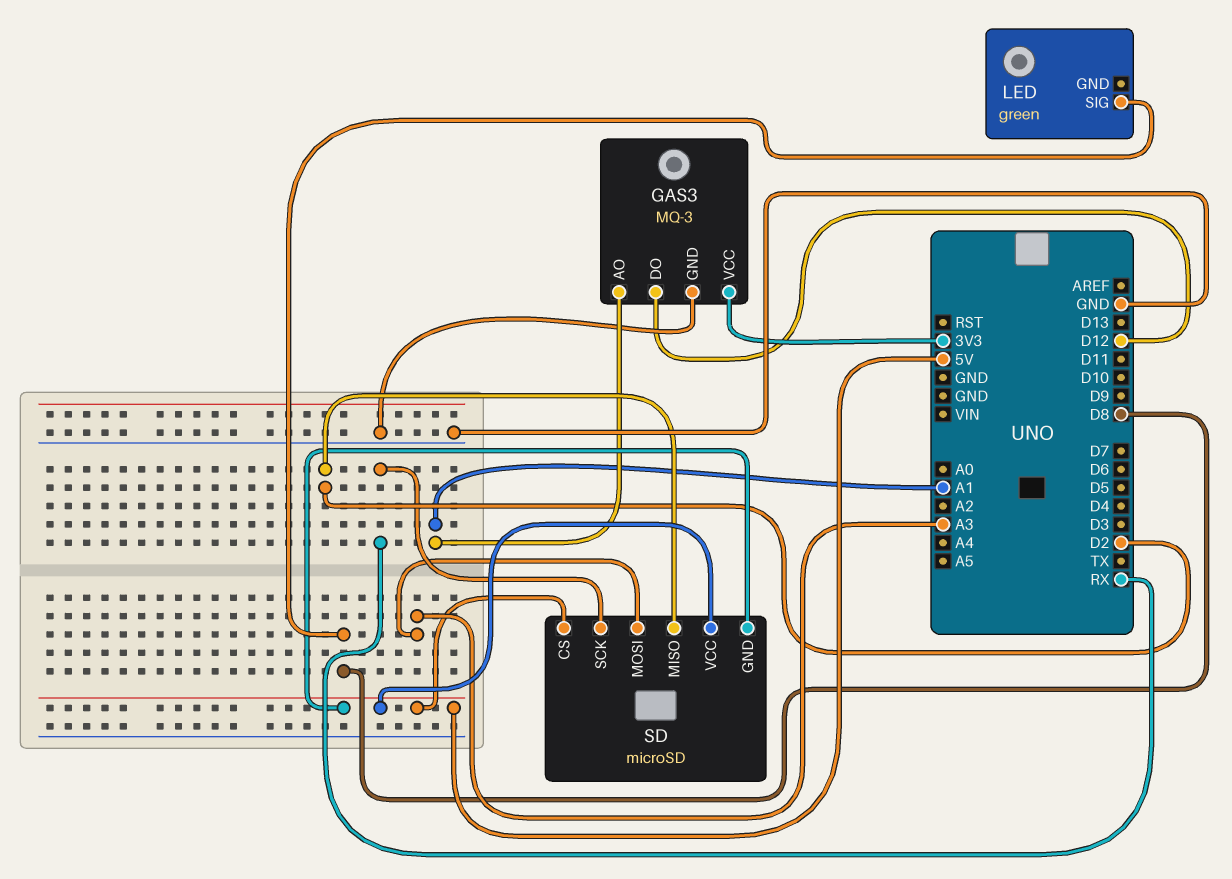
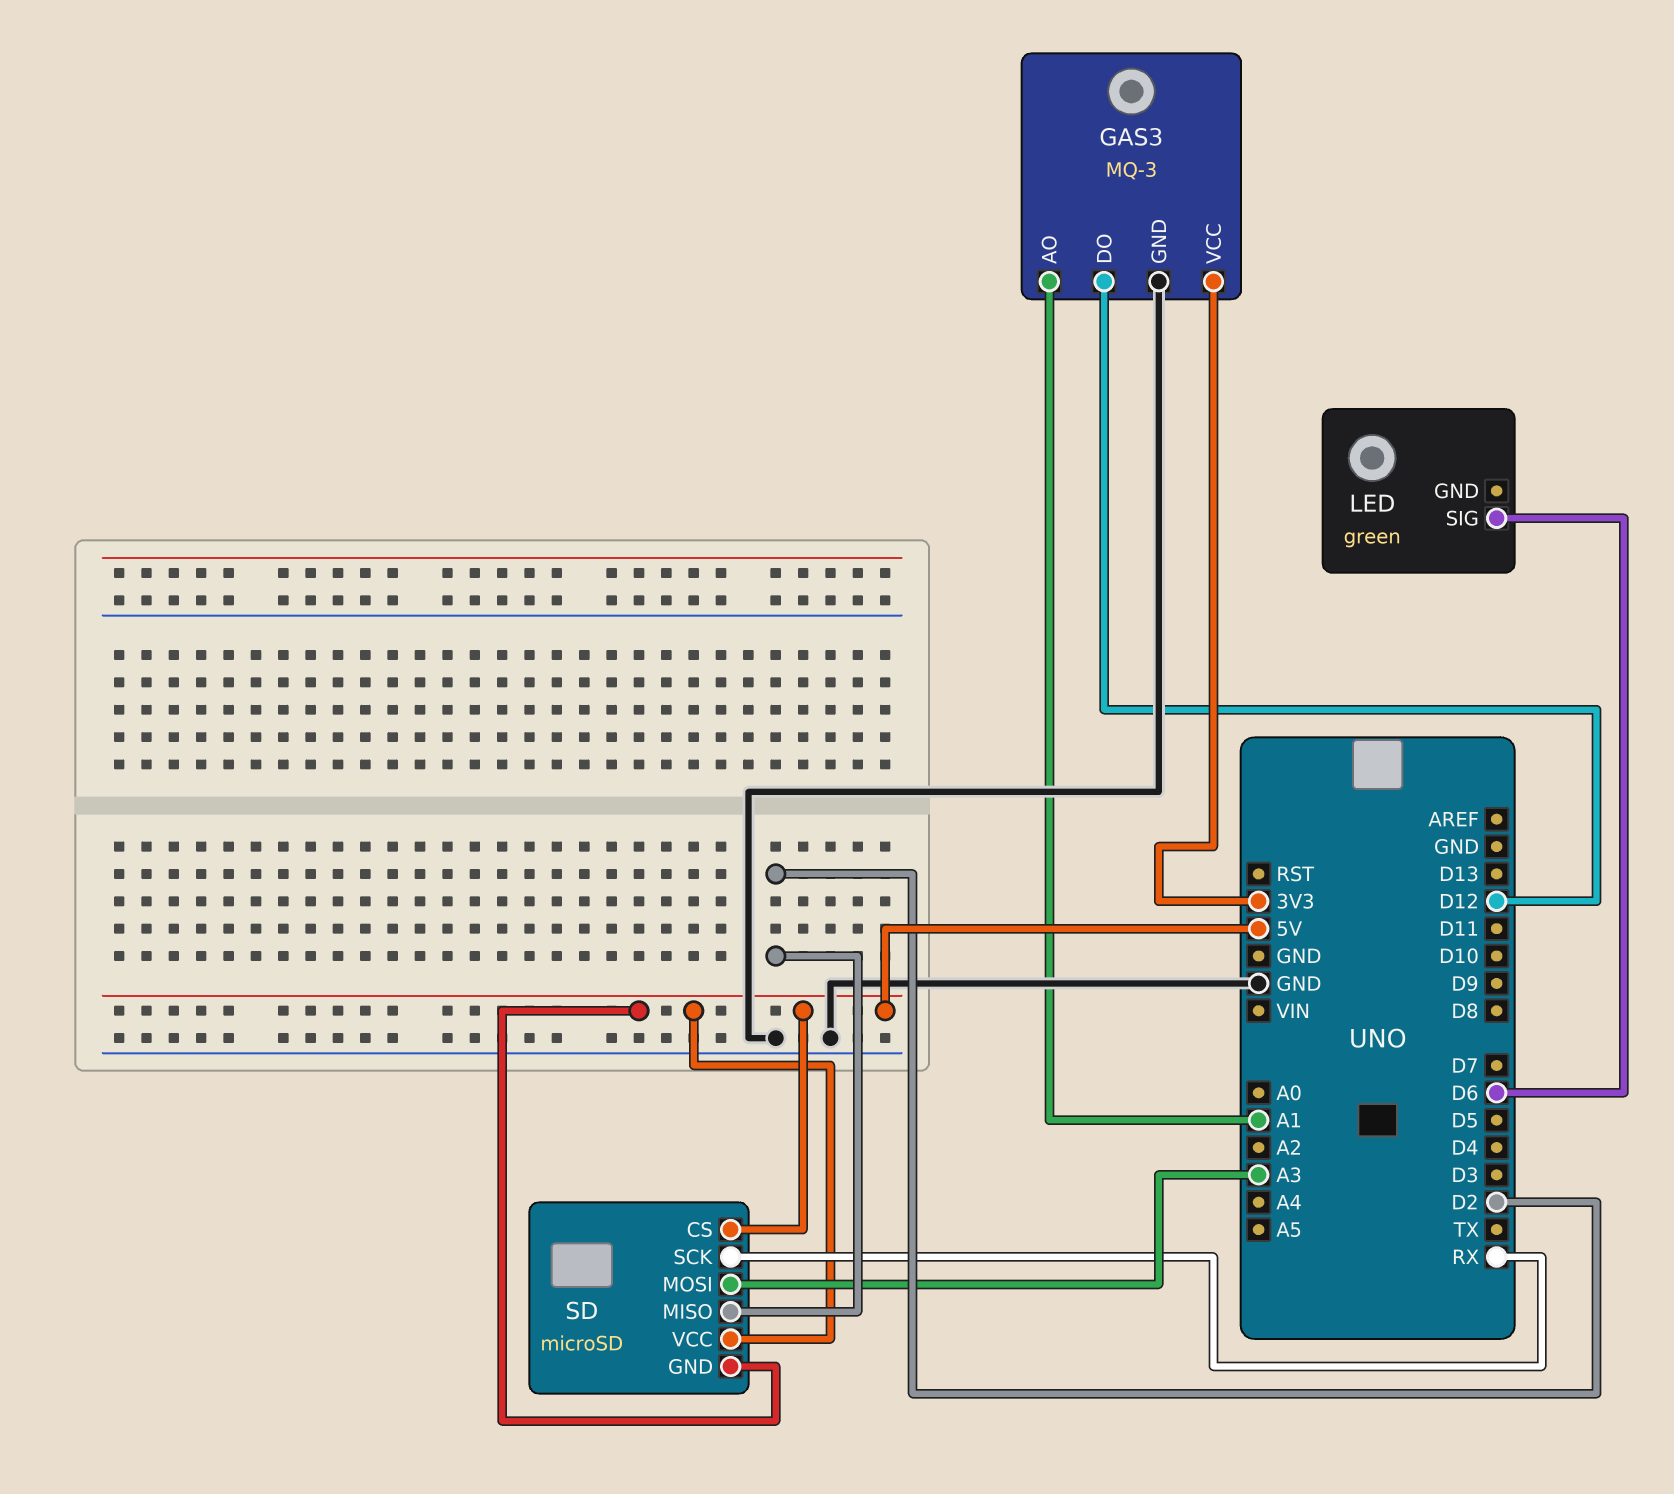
LED pin SIG: D8 -> D6

